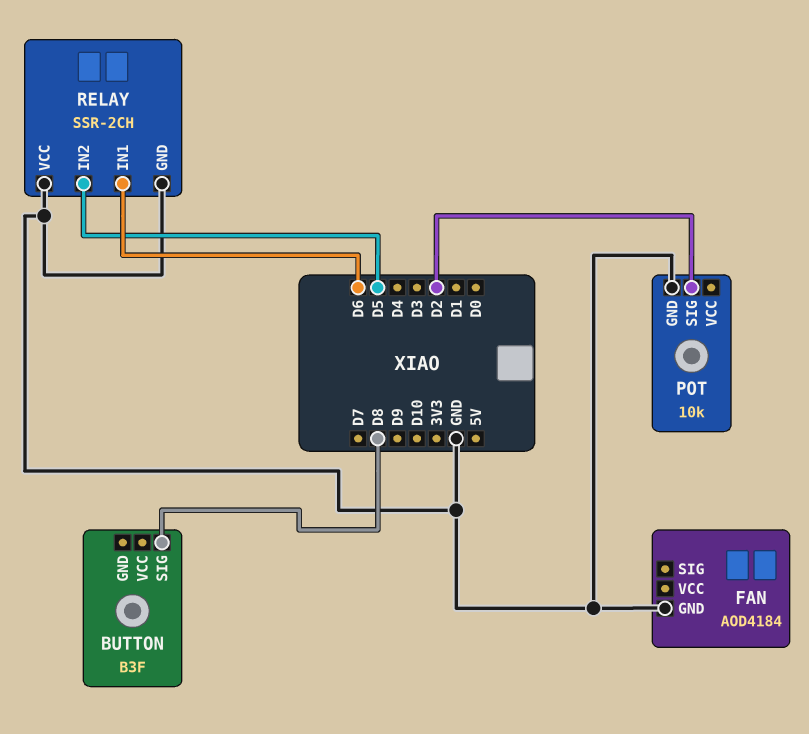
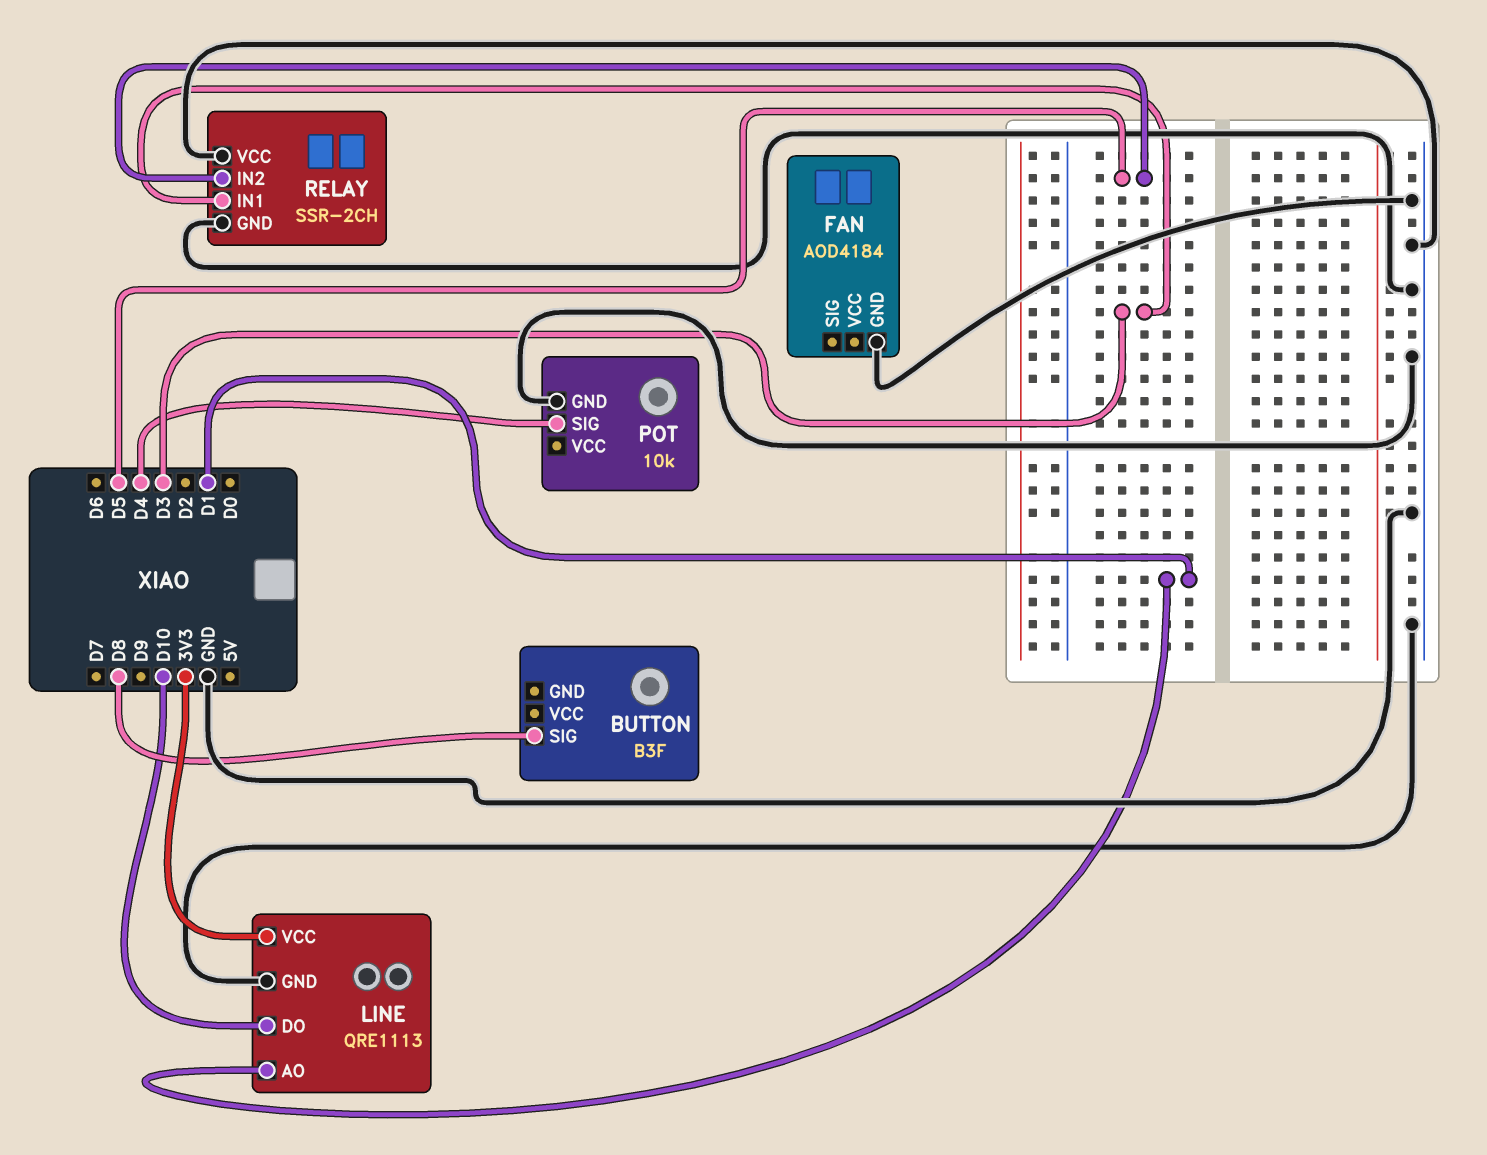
LINE: none -> QRE1113
LINE pin AO: none -> D1
LINE pin DO: none -> D10
LINE pin GND: none -> GND
LINE pin VCC: none -> 3V3
POT pin SIG: D2 -> D4
RELAY pin IN1: D6 -> D3

